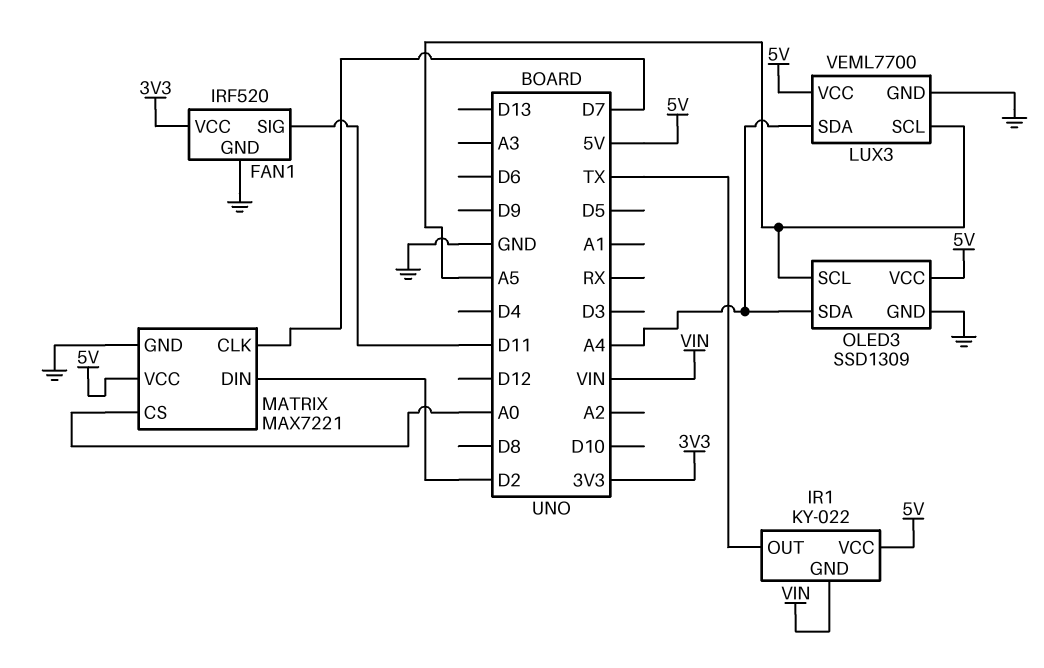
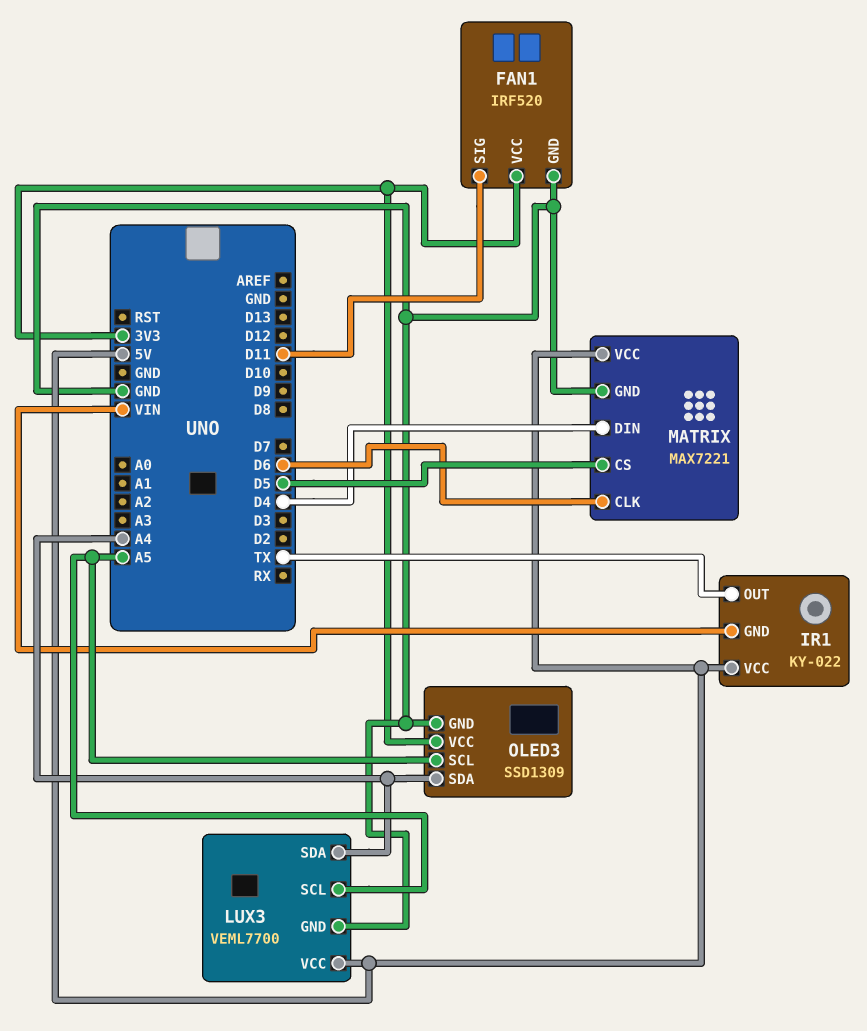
MATRIX pin CLK: D7 -> D6
MATRIX pin CS: A0 -> D5
MATRIX pin DIN: D2 -> D4
OLED3 pin VCC: 5V -> 3V3

